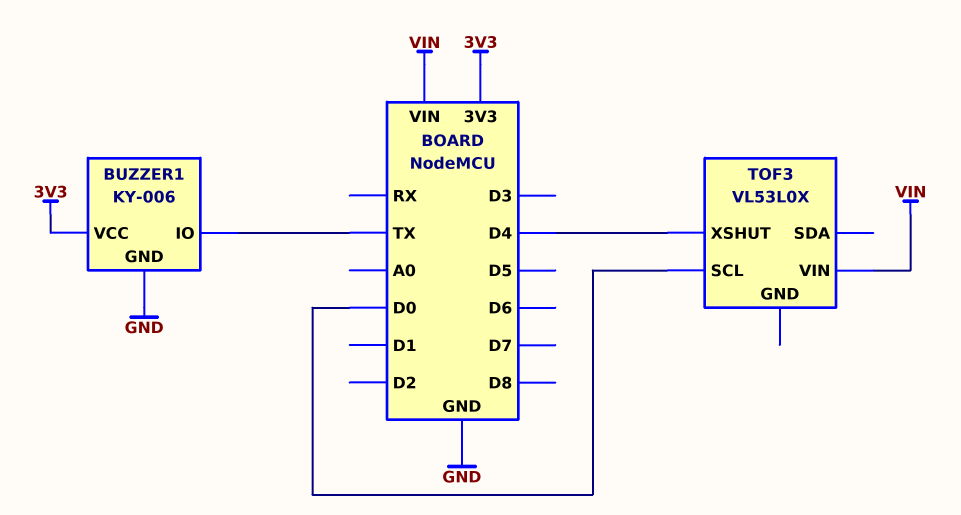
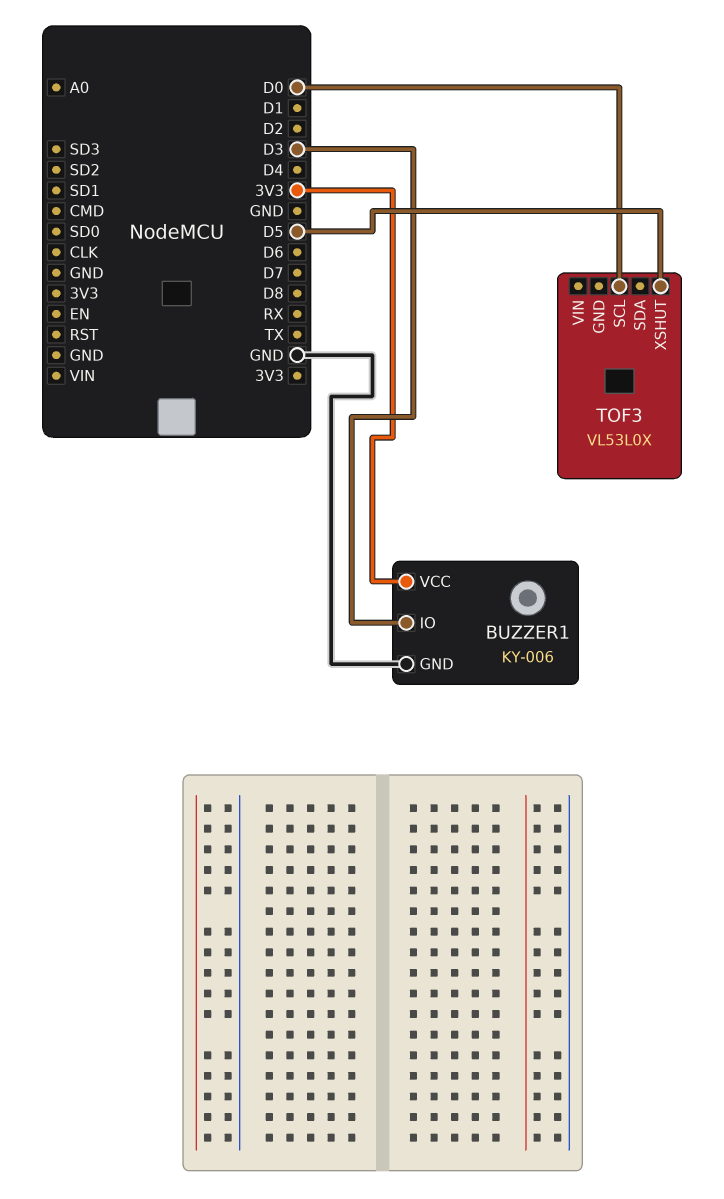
BUZZER1 pin IO: TX -> D3
TOF3 pin VIN: VIN -> none
TOF3 pin XSHUT: D4 -> D5

